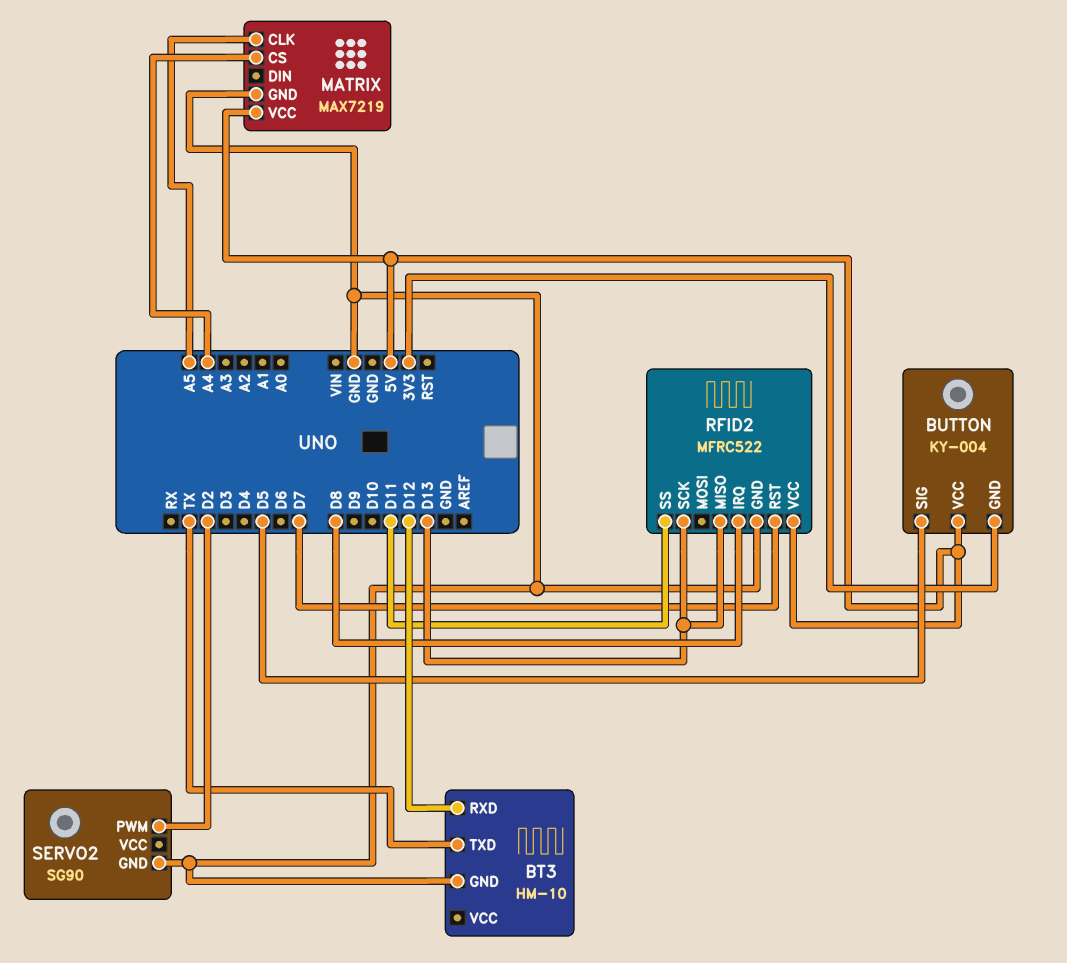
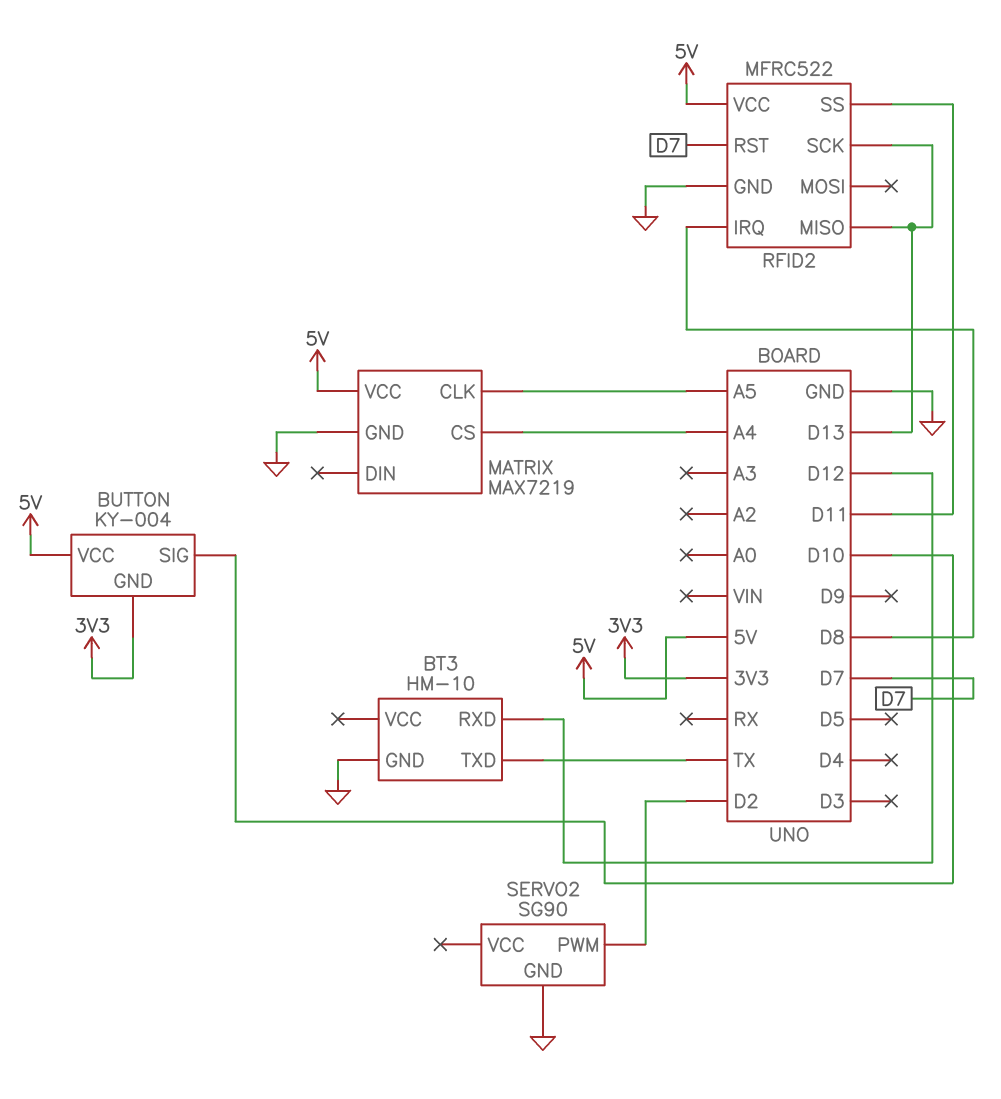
BUTTON pin SIG: D5 -> D10

